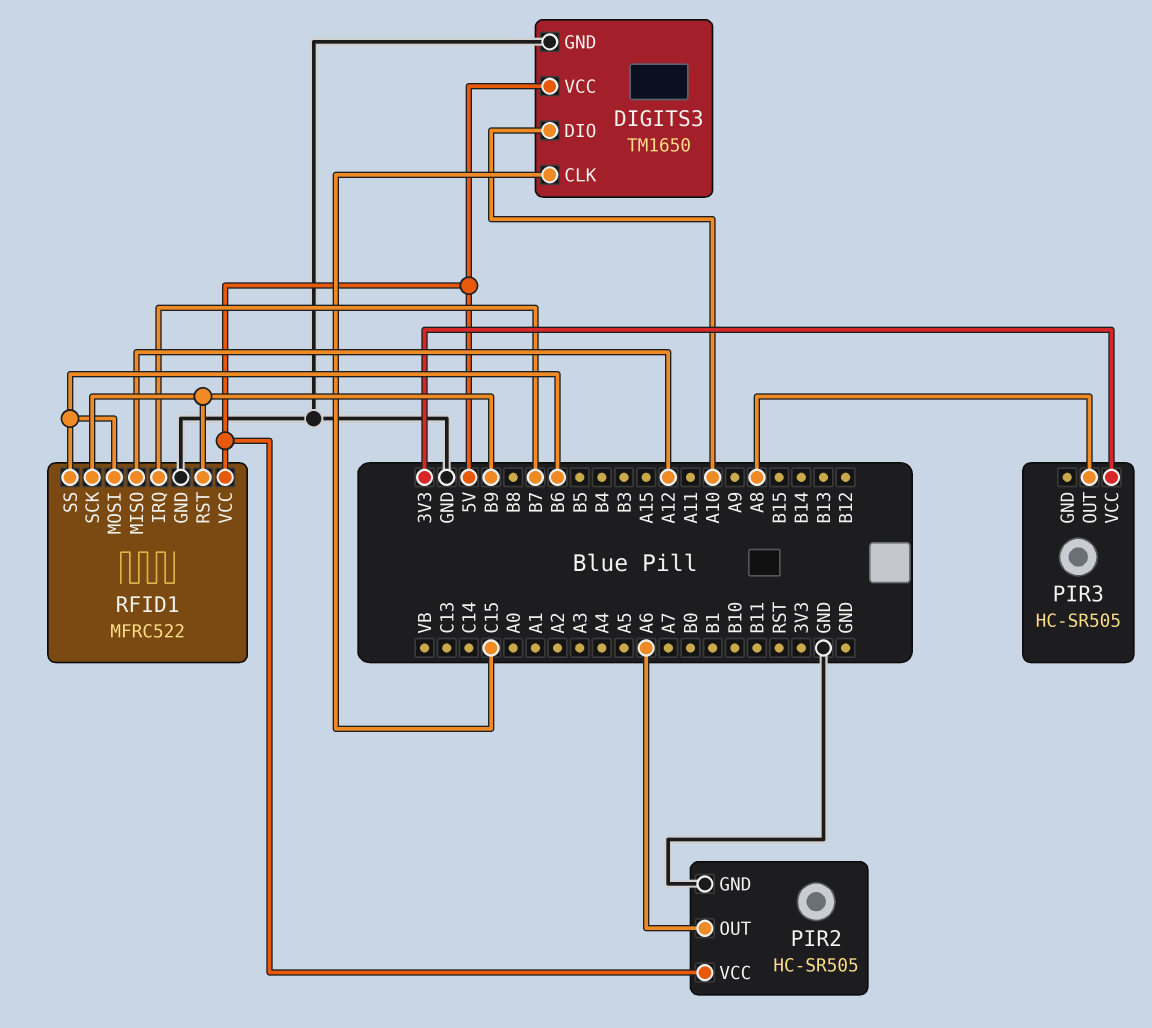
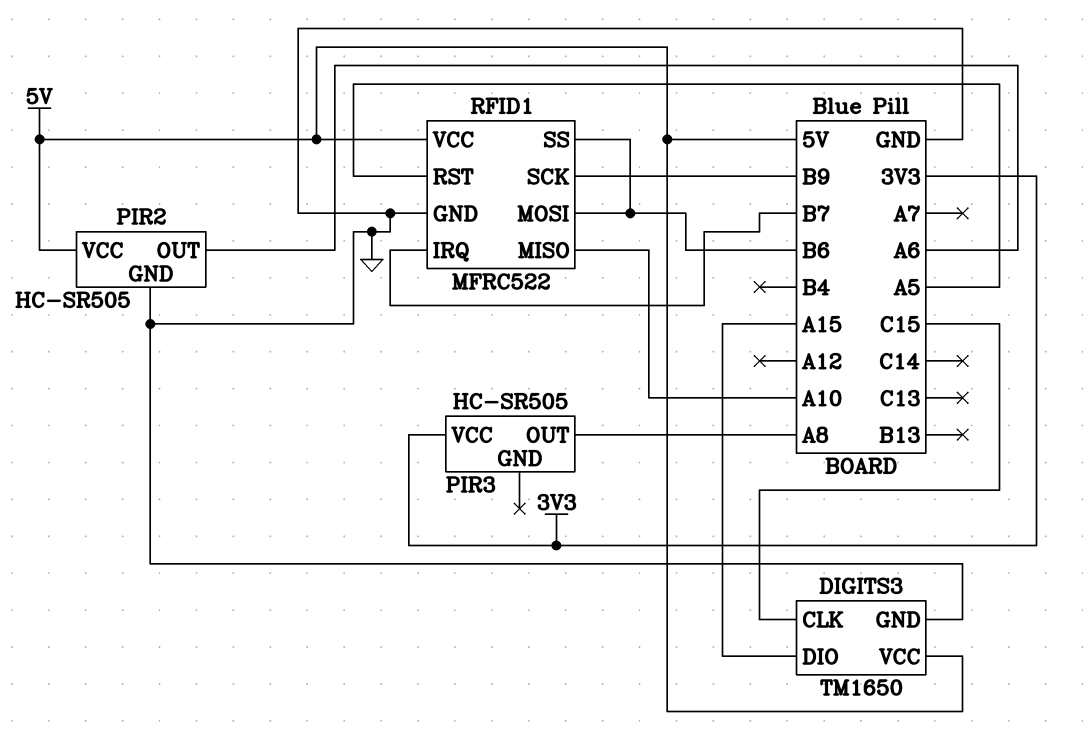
DIGITS3 pin DIO: A10 -> A15
RFID1 pin MISO: A12 -> A10
RFID1 pin RST: B9 -> A5

